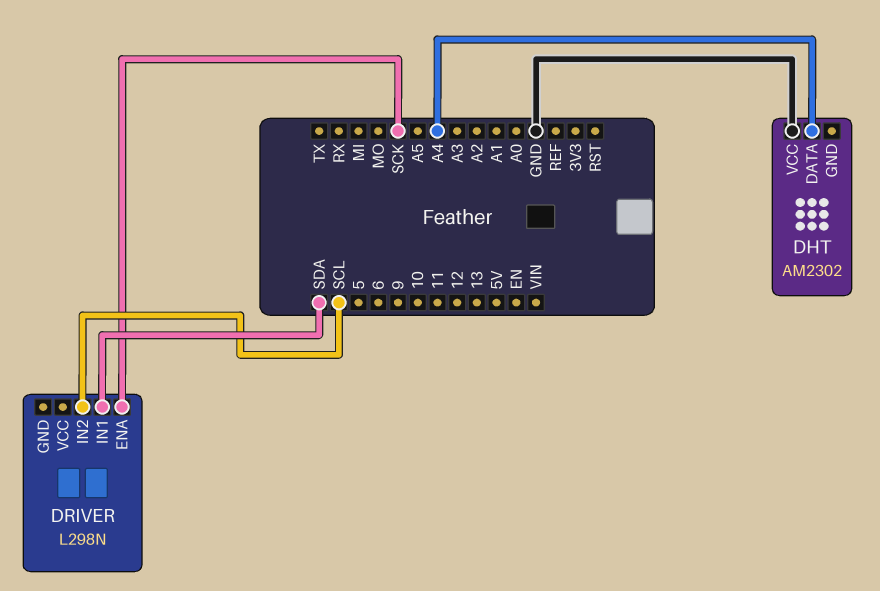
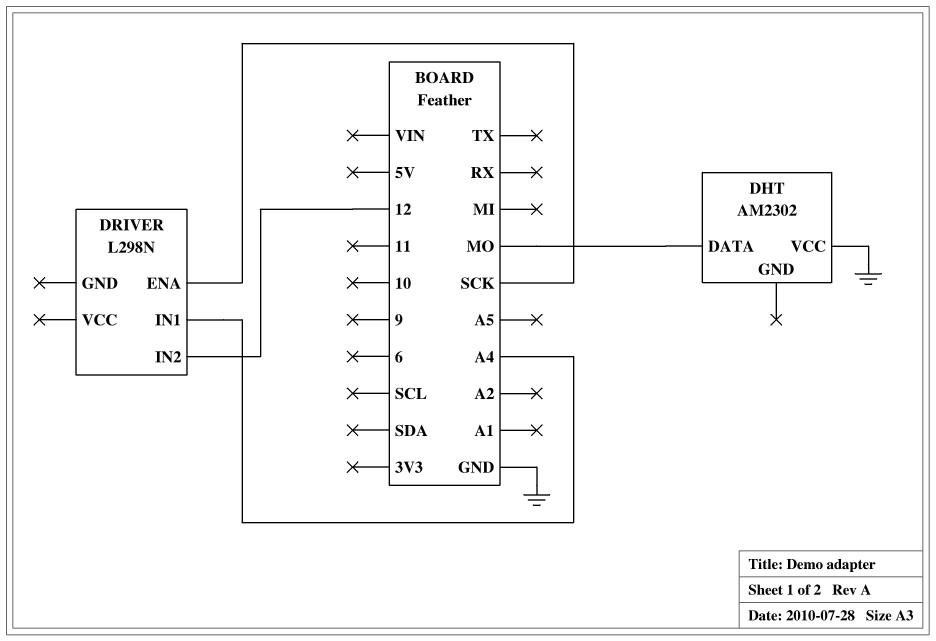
DHT pin DATA: A4 -> MO
DRIVER pin IN1: SDA -> A4
DRIVER pin IN2: SCL -> 12

